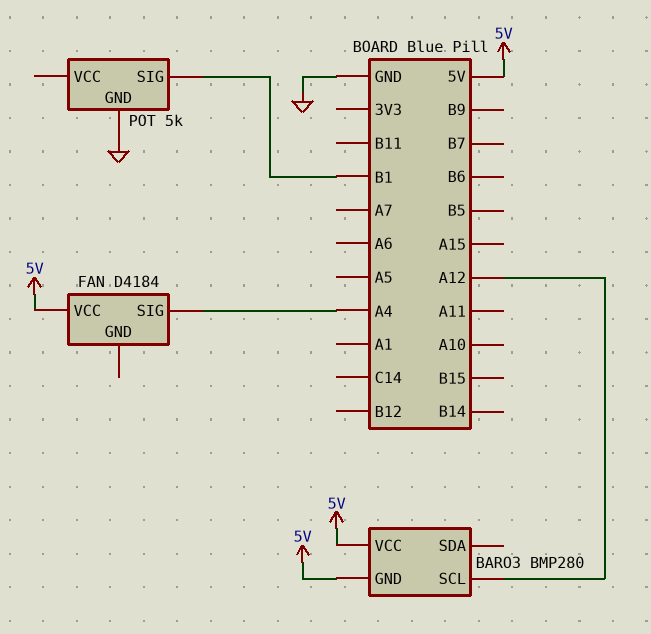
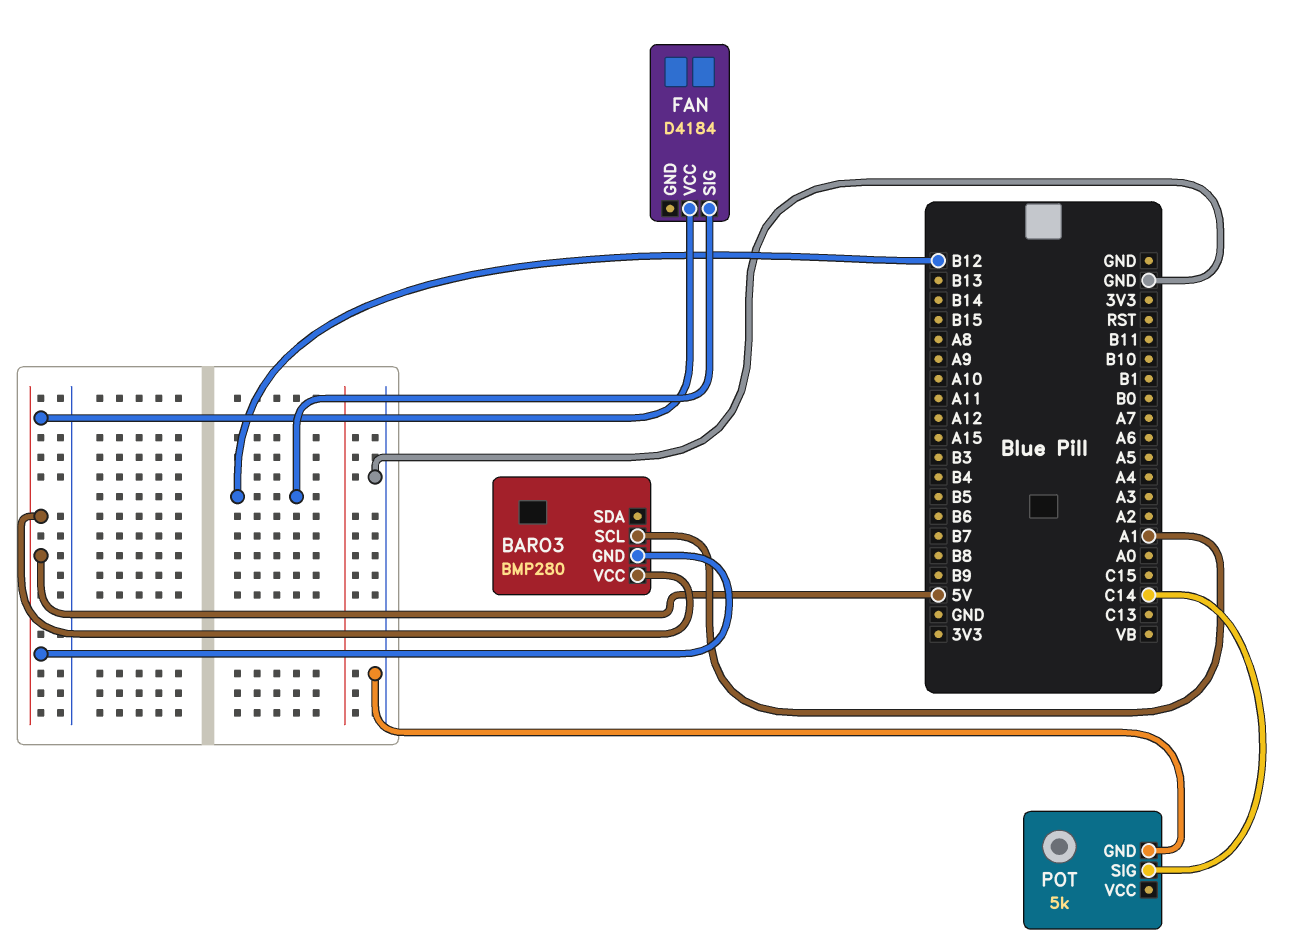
BARO3 pin SCL: A12 -> A1
FAN pin SIG: A4 -> B12
POT pin SIG: B1 -> C14

